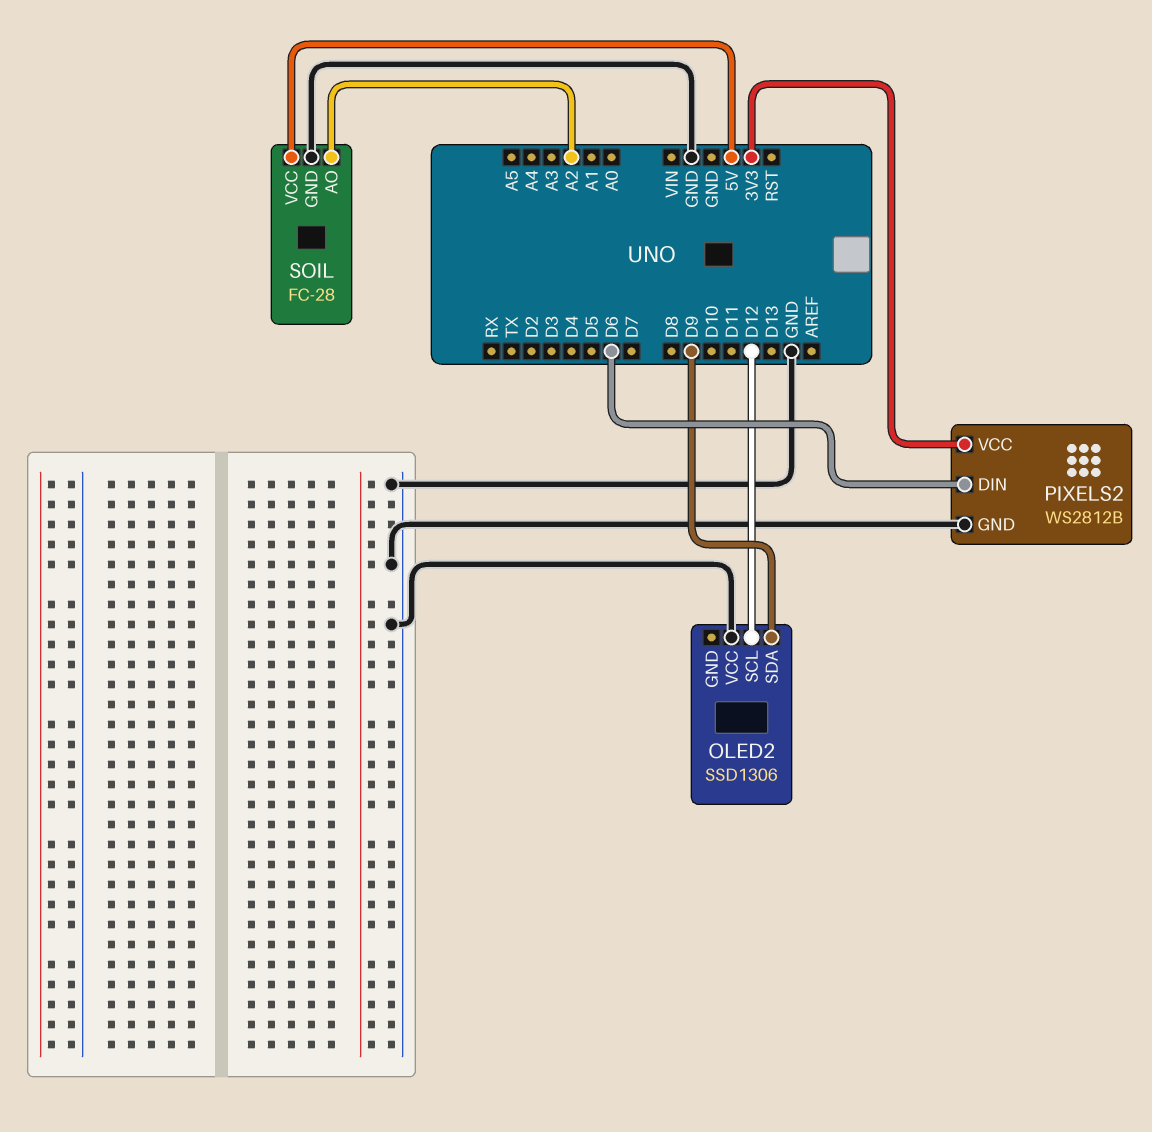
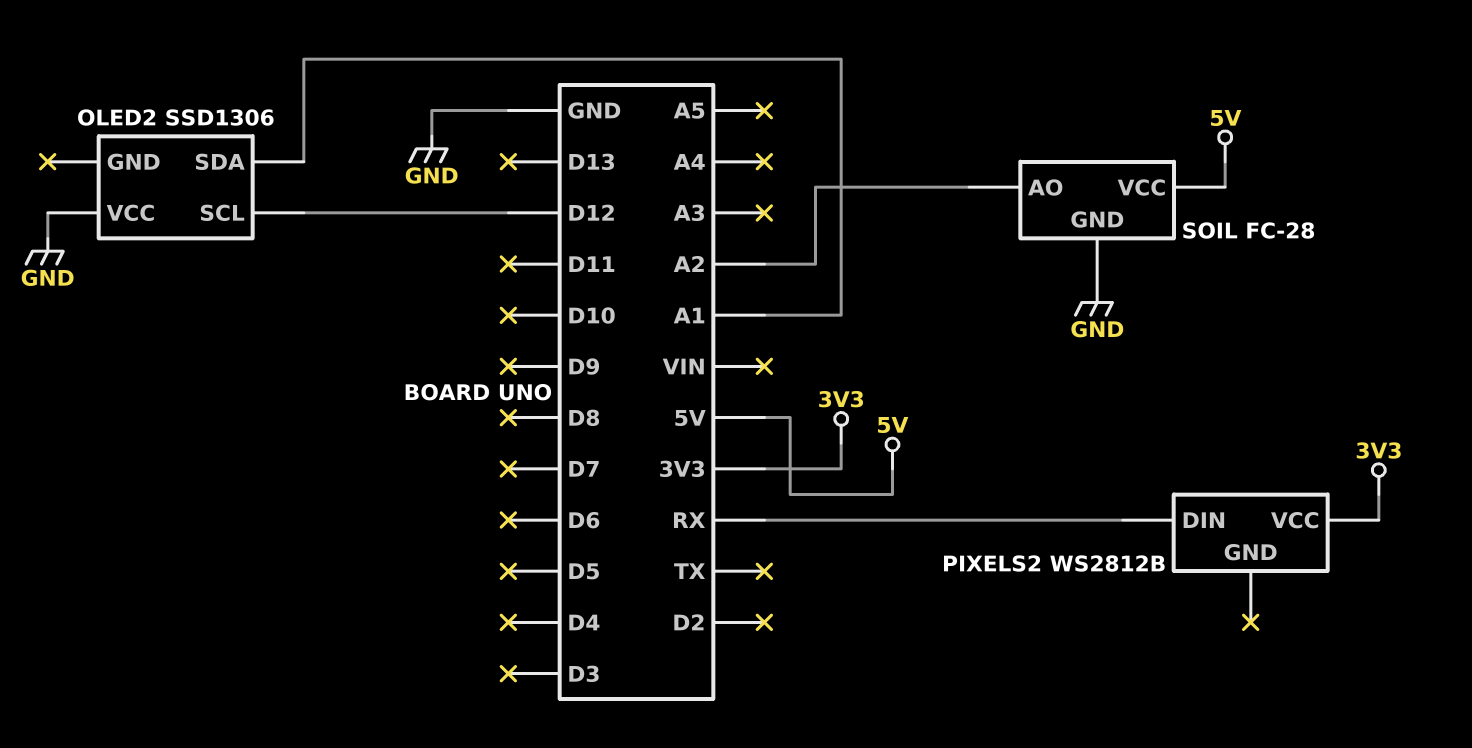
OLED2 pin SDA: D9 -> A1
PIXELS2 pin DIN: D6 -> RX
PIXELS2 pin GND: GND -> none

